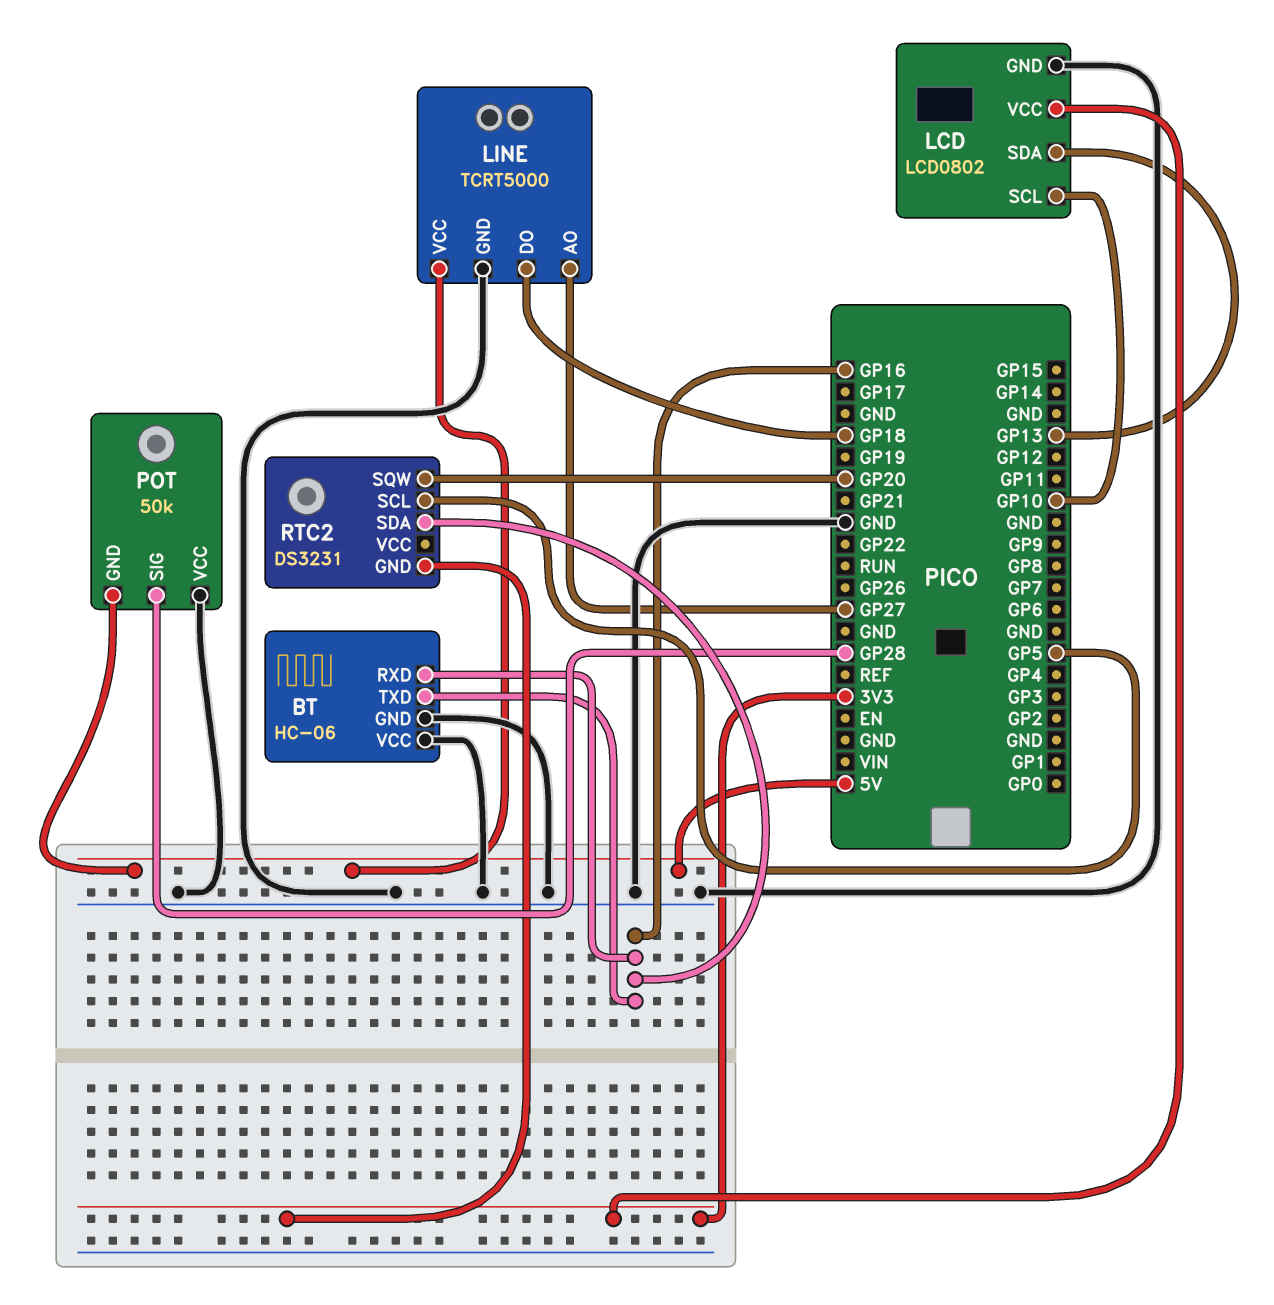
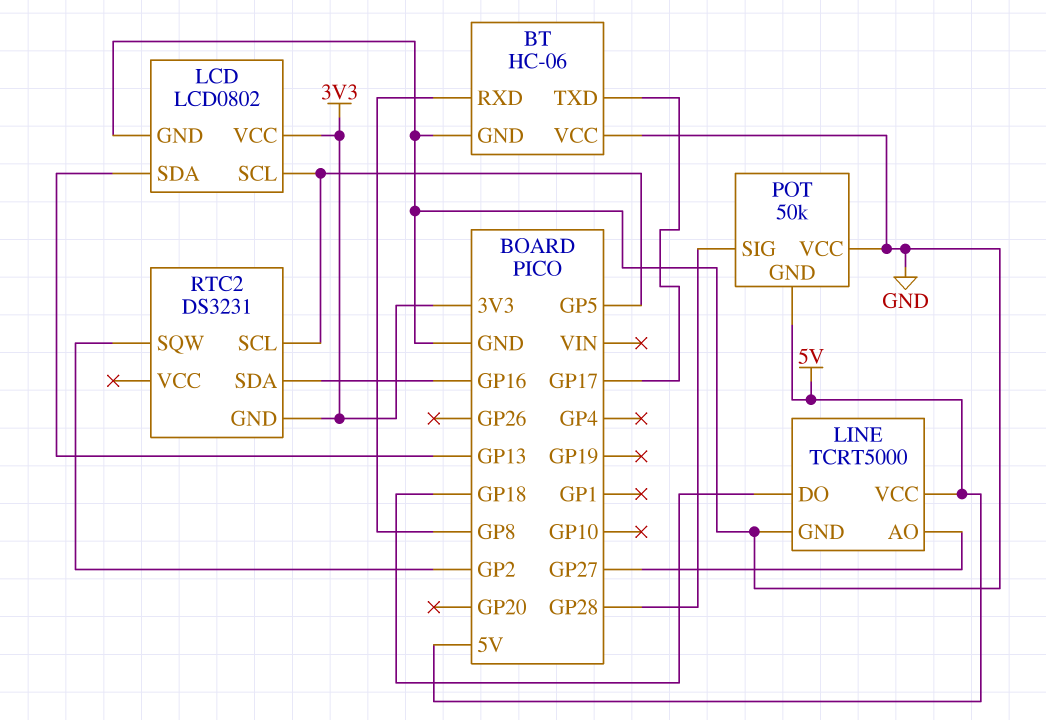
BT pin RXD: GP16 -> GP8
BT pin TXD: GP16 -> GP17
LCD pin SCL: GP10 -> GP5
RTC2 pin SQW: GP20 -> GP2

